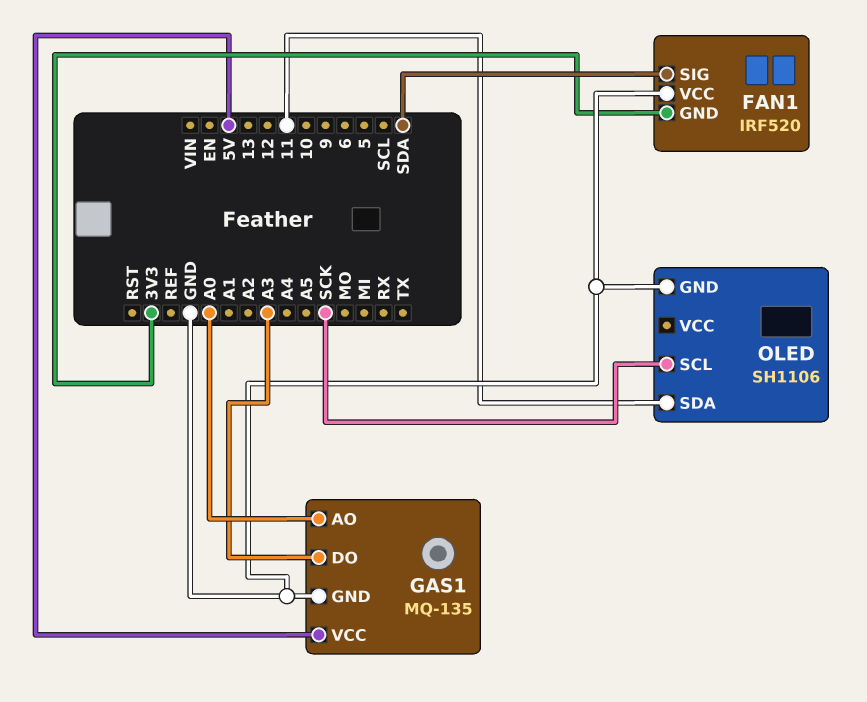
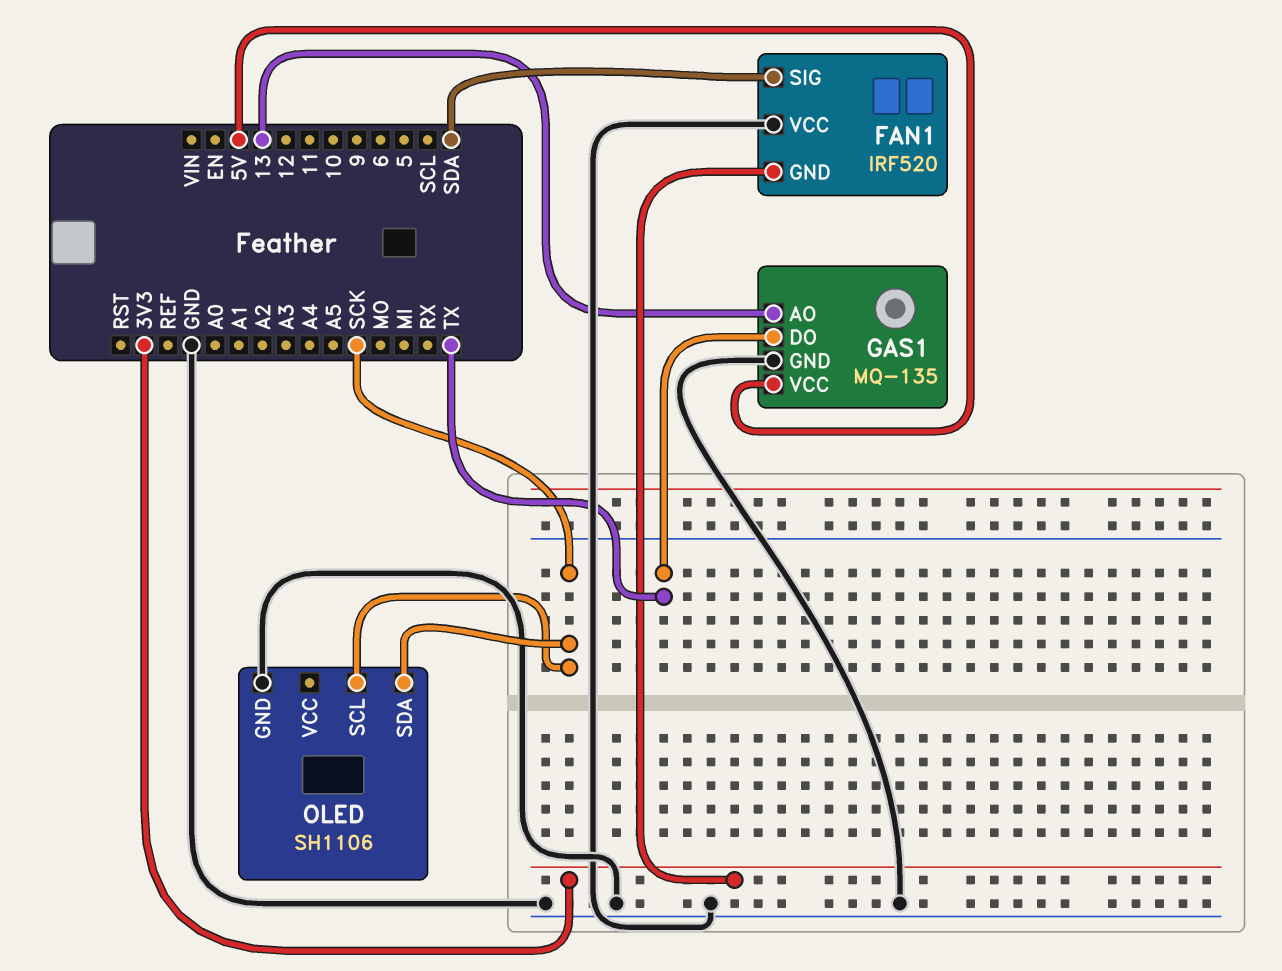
GAS1 pin AO: A0 -> 13
GAS1 pin DO: A3 -> TX
OLED pin SDA: 11 -> SCK

